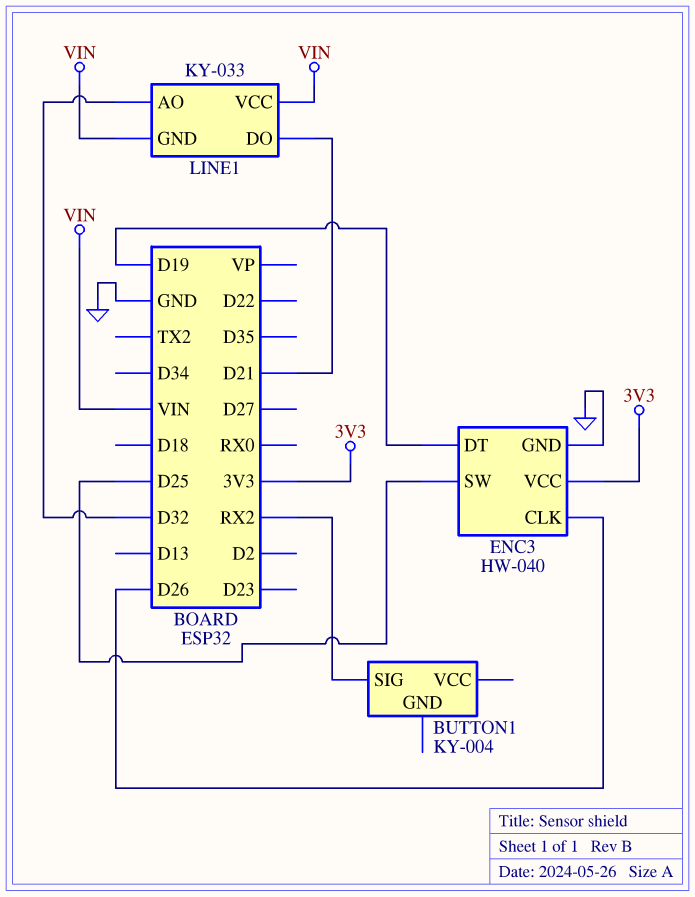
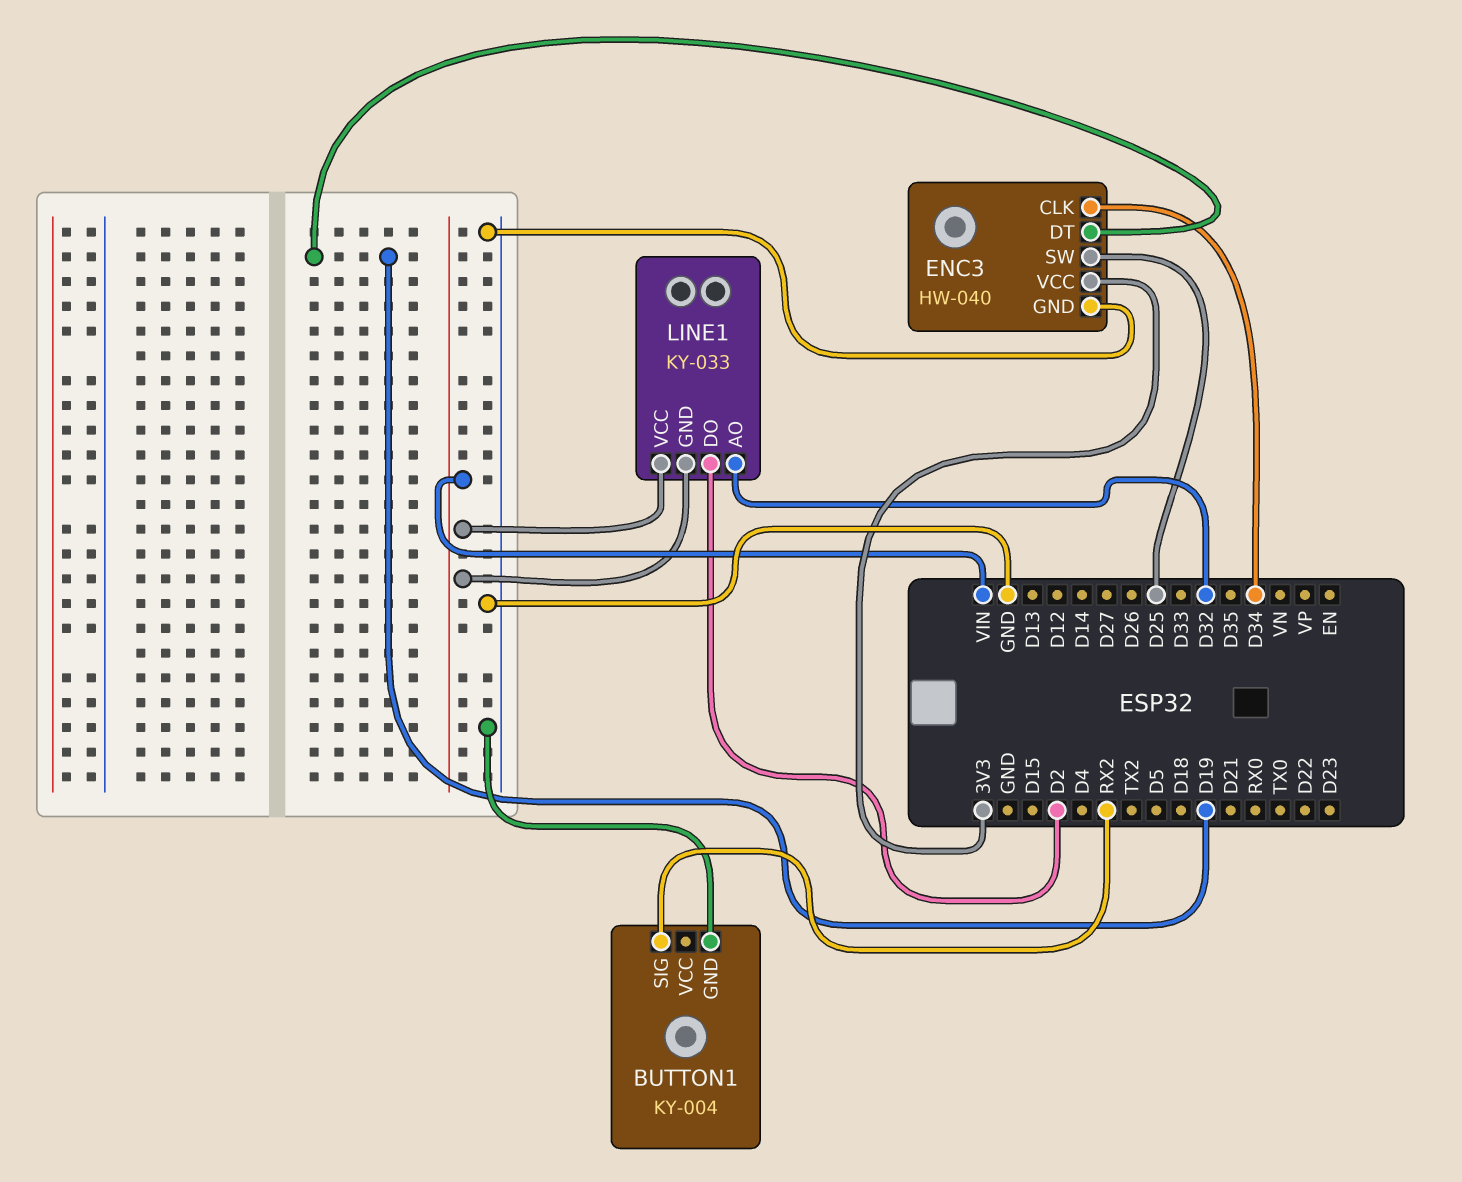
BUTTON1 pin GND: none -> GND
ENC3 pin CLK: D26 -> D34
LINE1 pin DO: D21 -> D2

